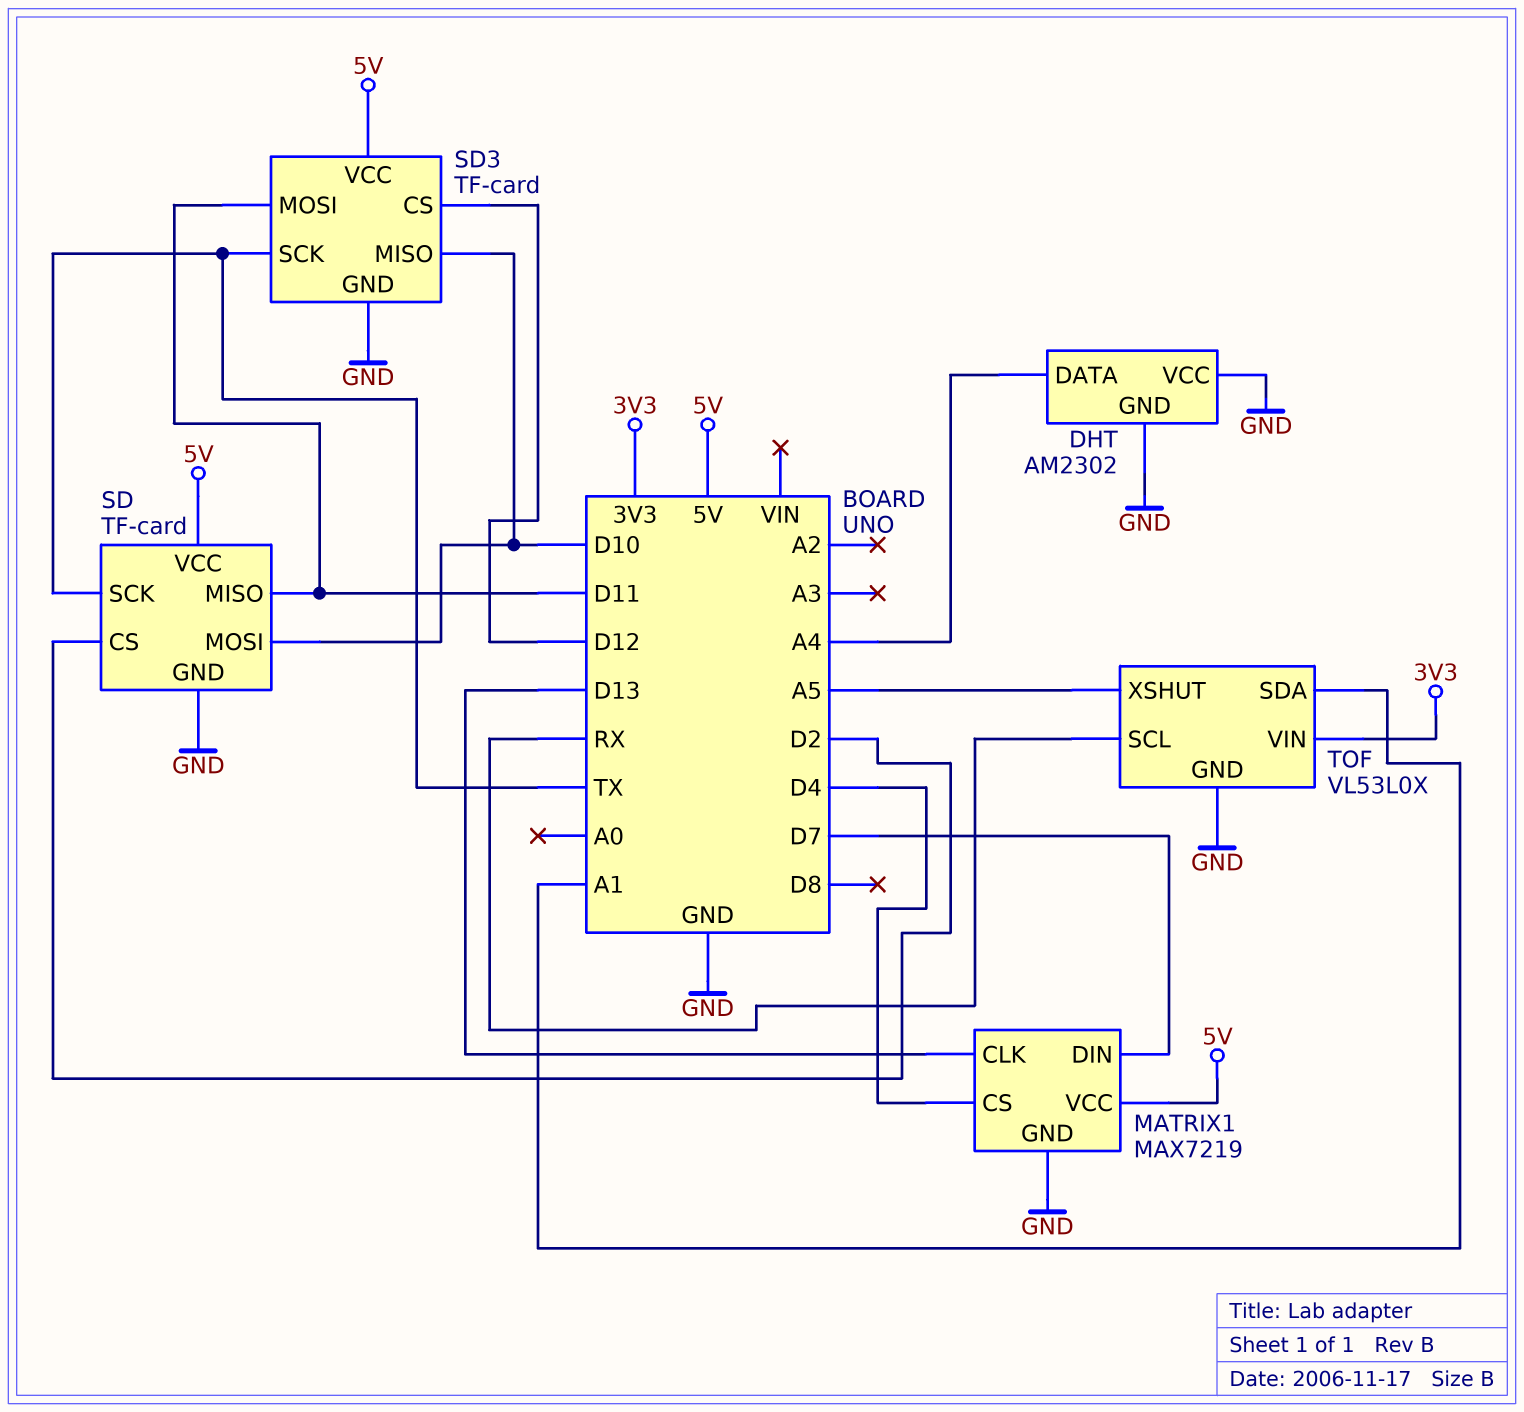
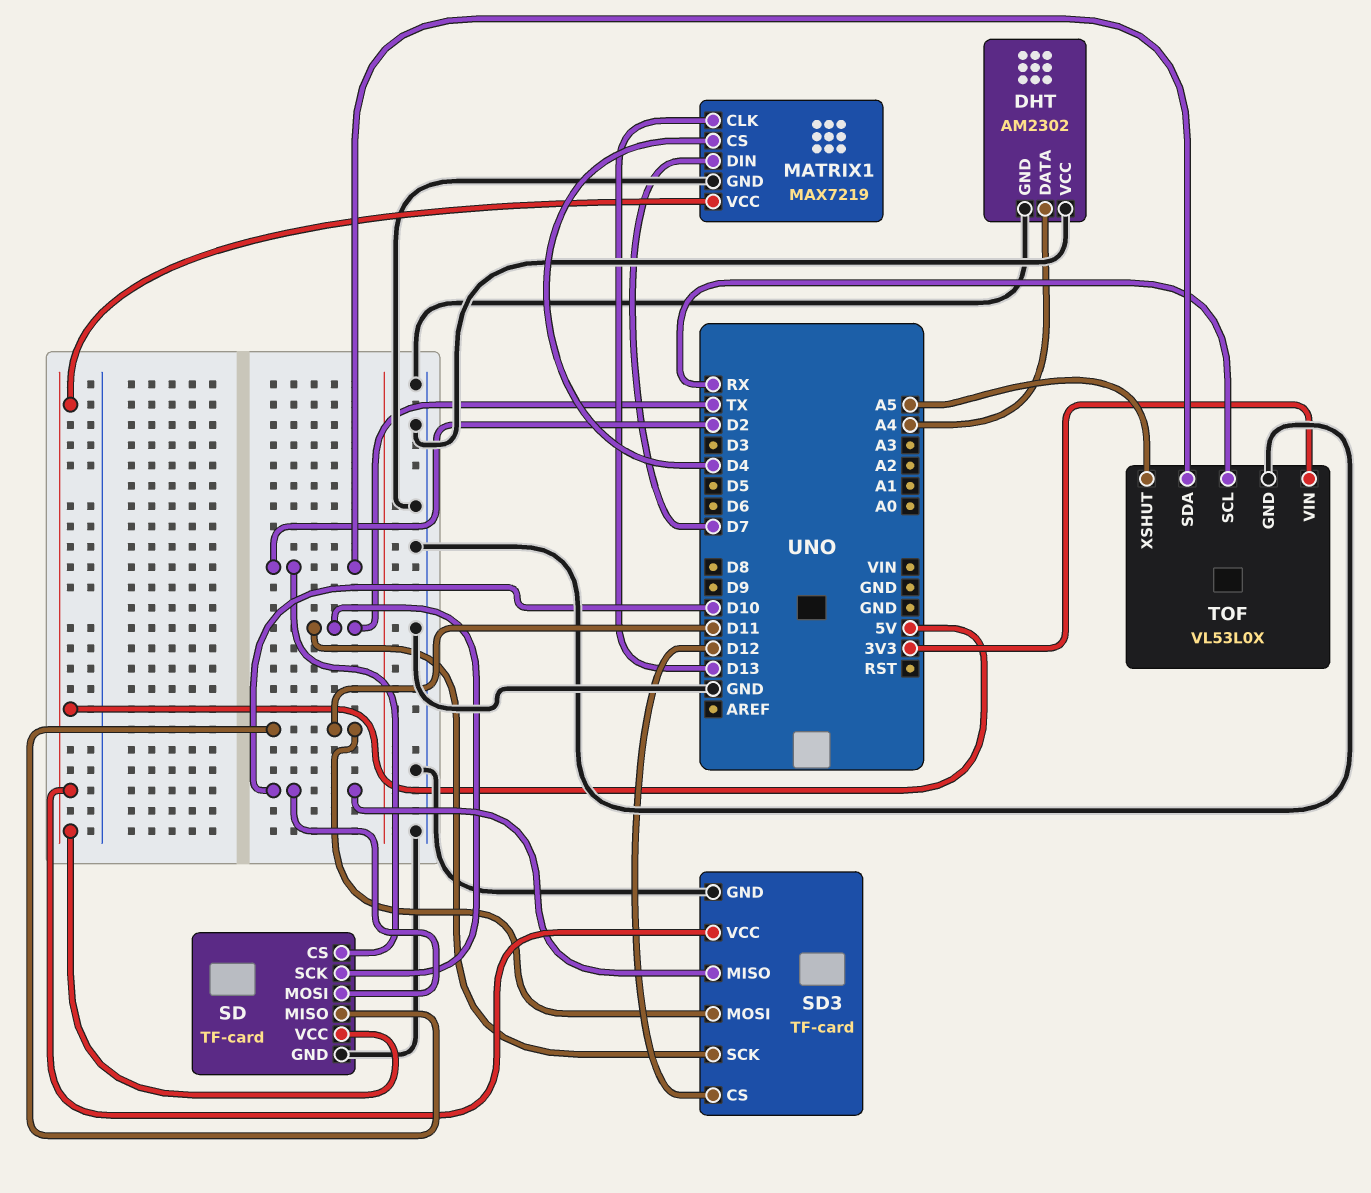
TOF pin SDA: A1 -> D2

